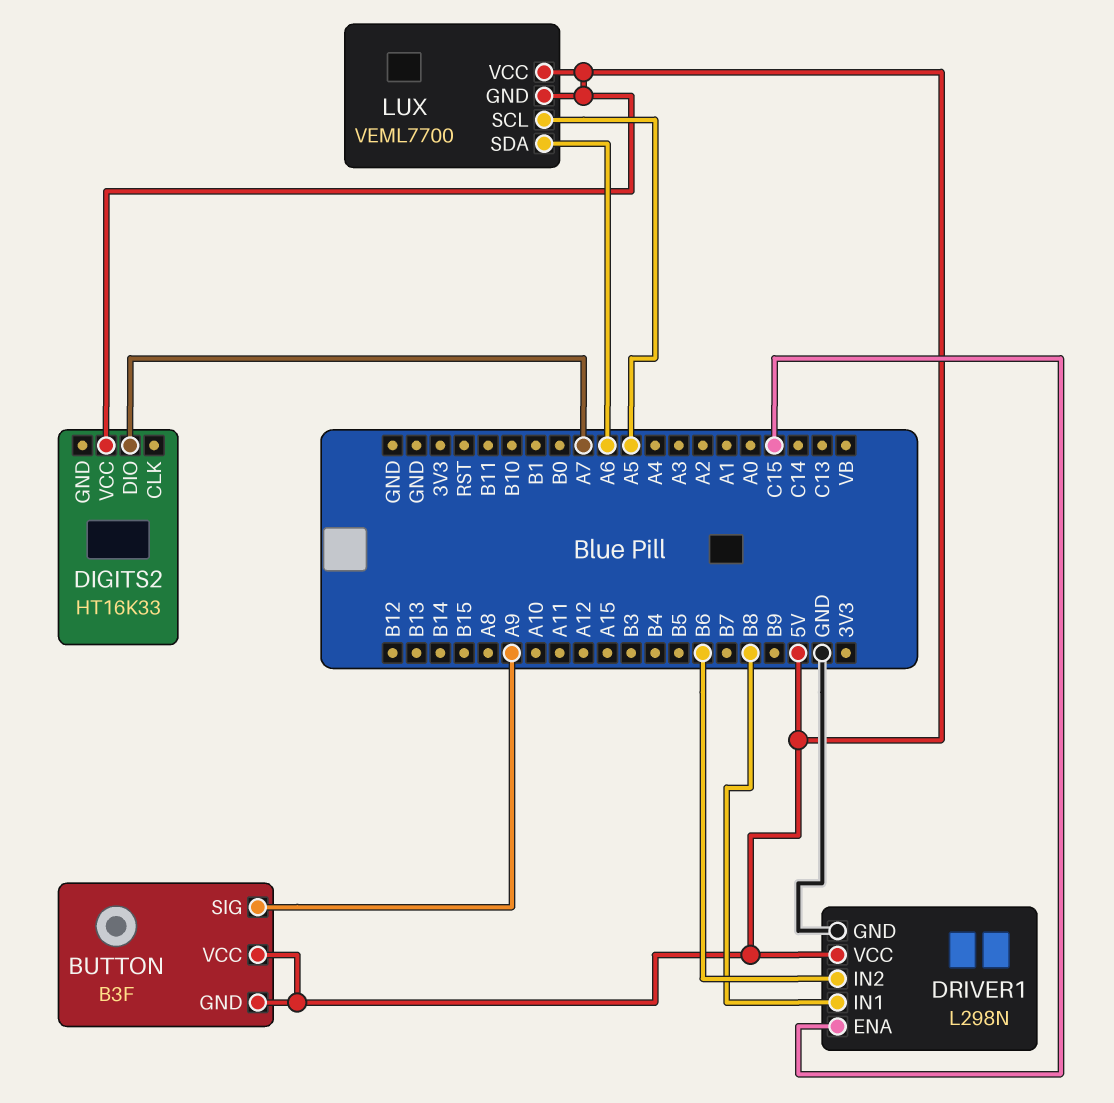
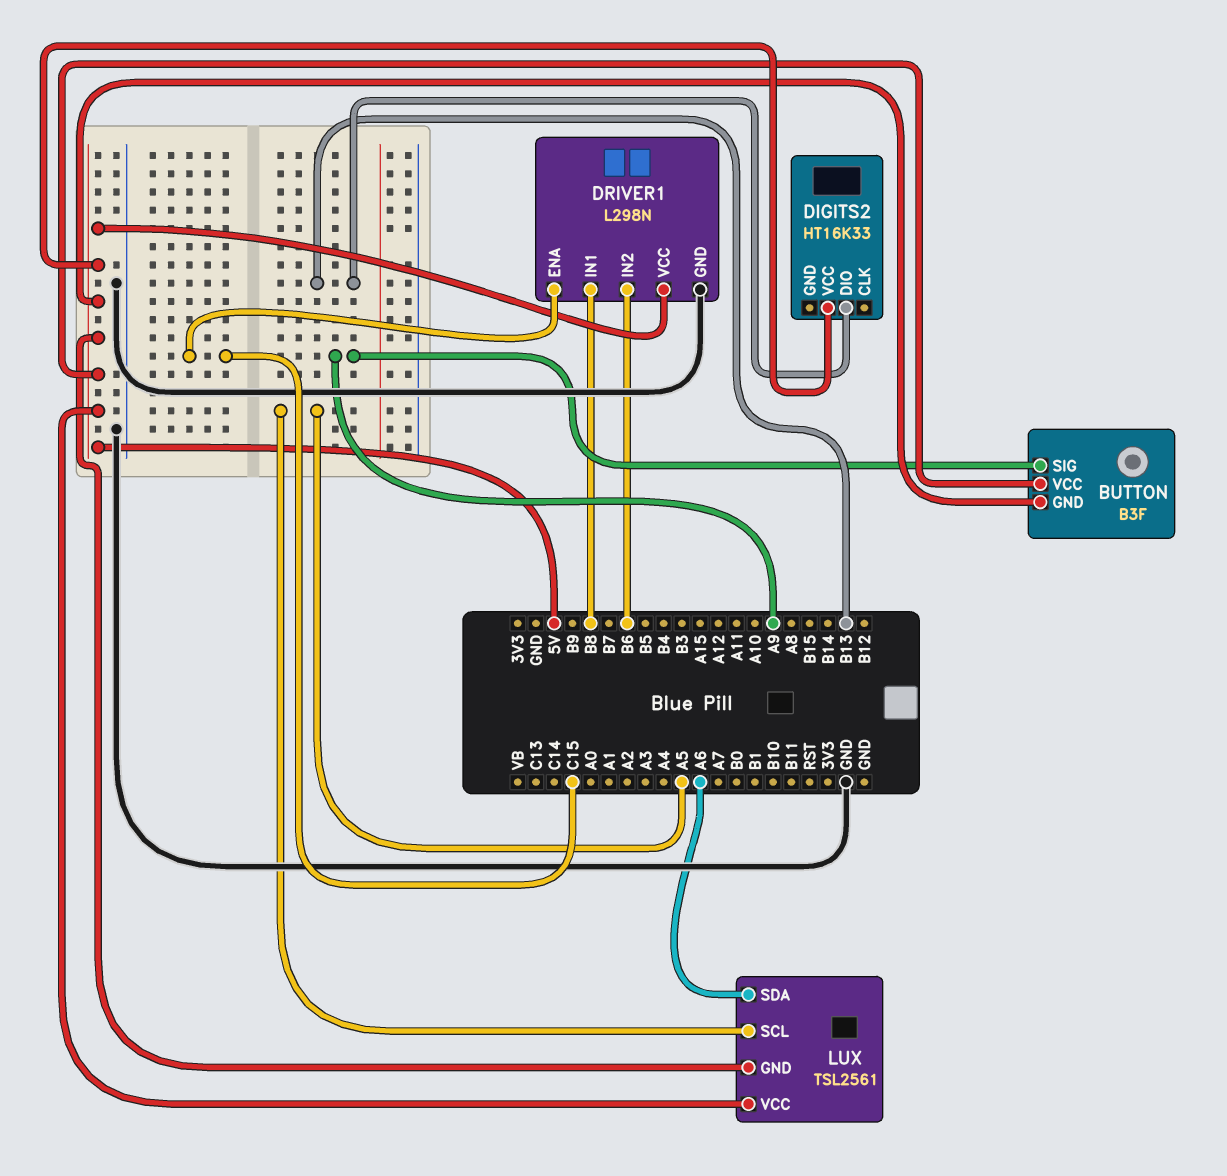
DIGITS2 pin DIO: A7 -> B13
LUX: VEML7700 -> TSL2561

